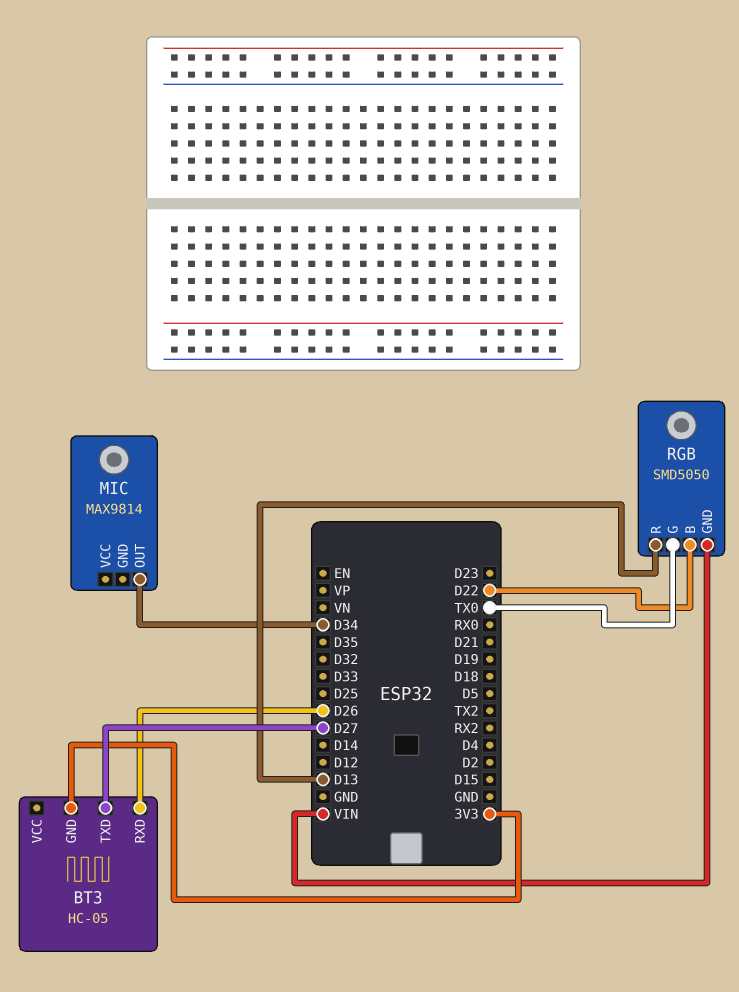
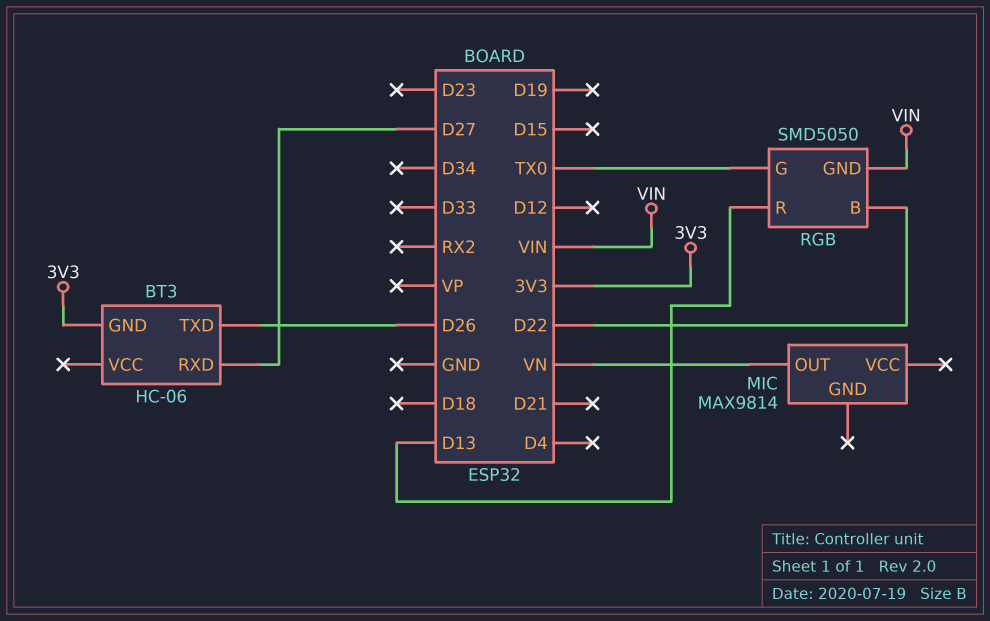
BT3: HC-05 -> HC-06
BT3 pin RXD: D26 -> D27
BT3 pin TXD: D27 -> D26
MIC pin OUT: D34 -> VN

